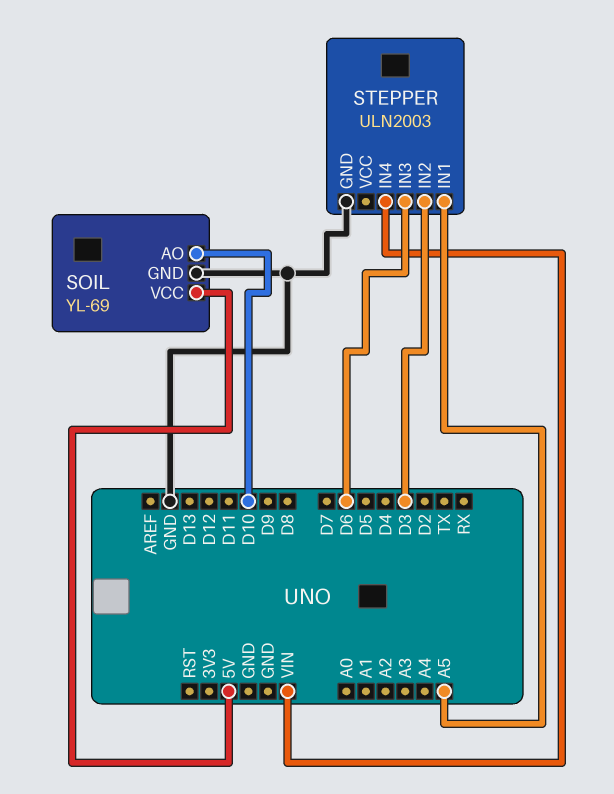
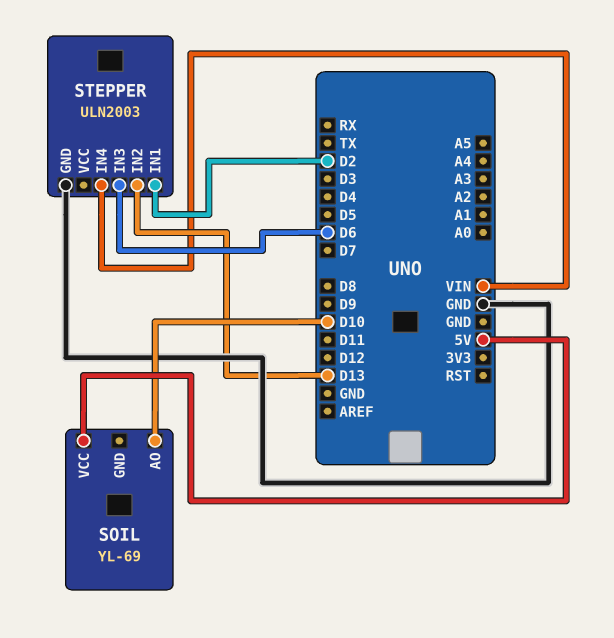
SOIL pin GND: GND -> none
STEPPER pin IN1: A5 -> D2
STEPPER pin IN2: D3 -> D13

